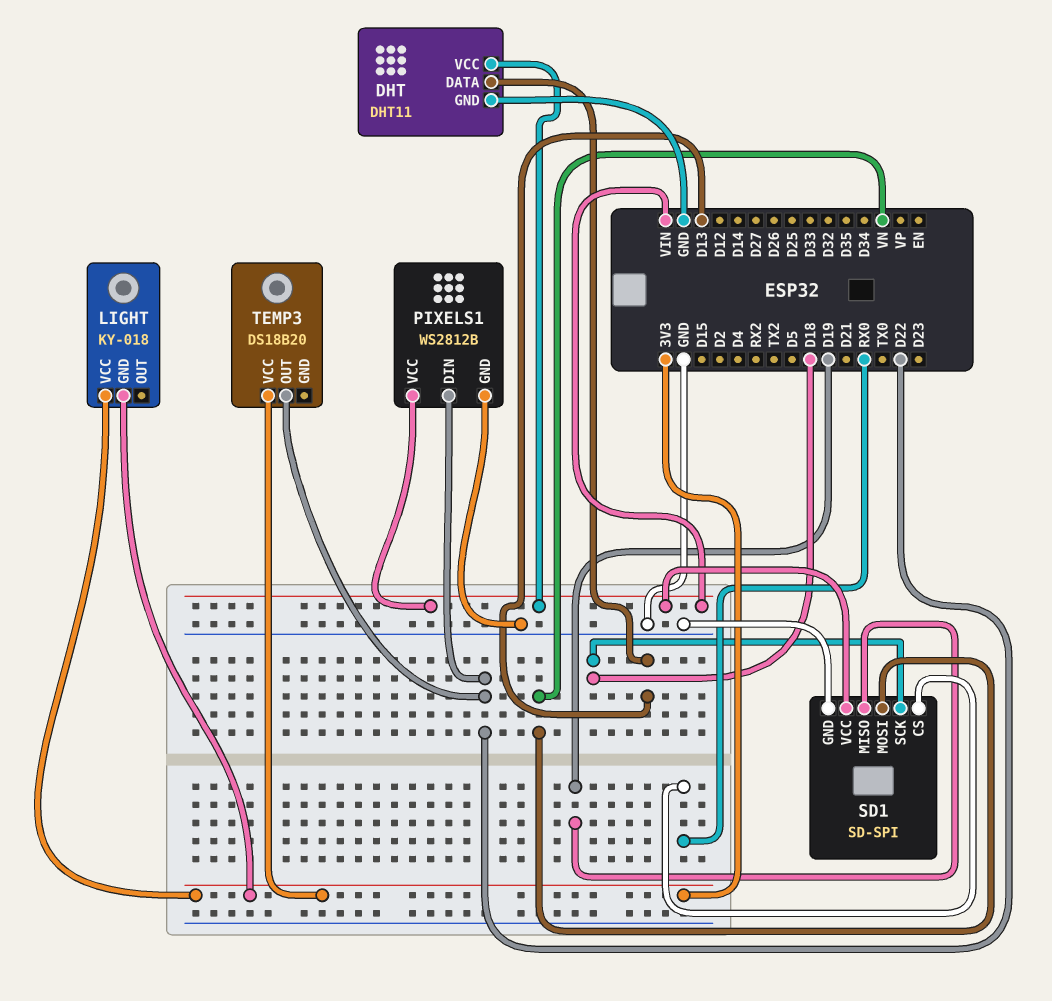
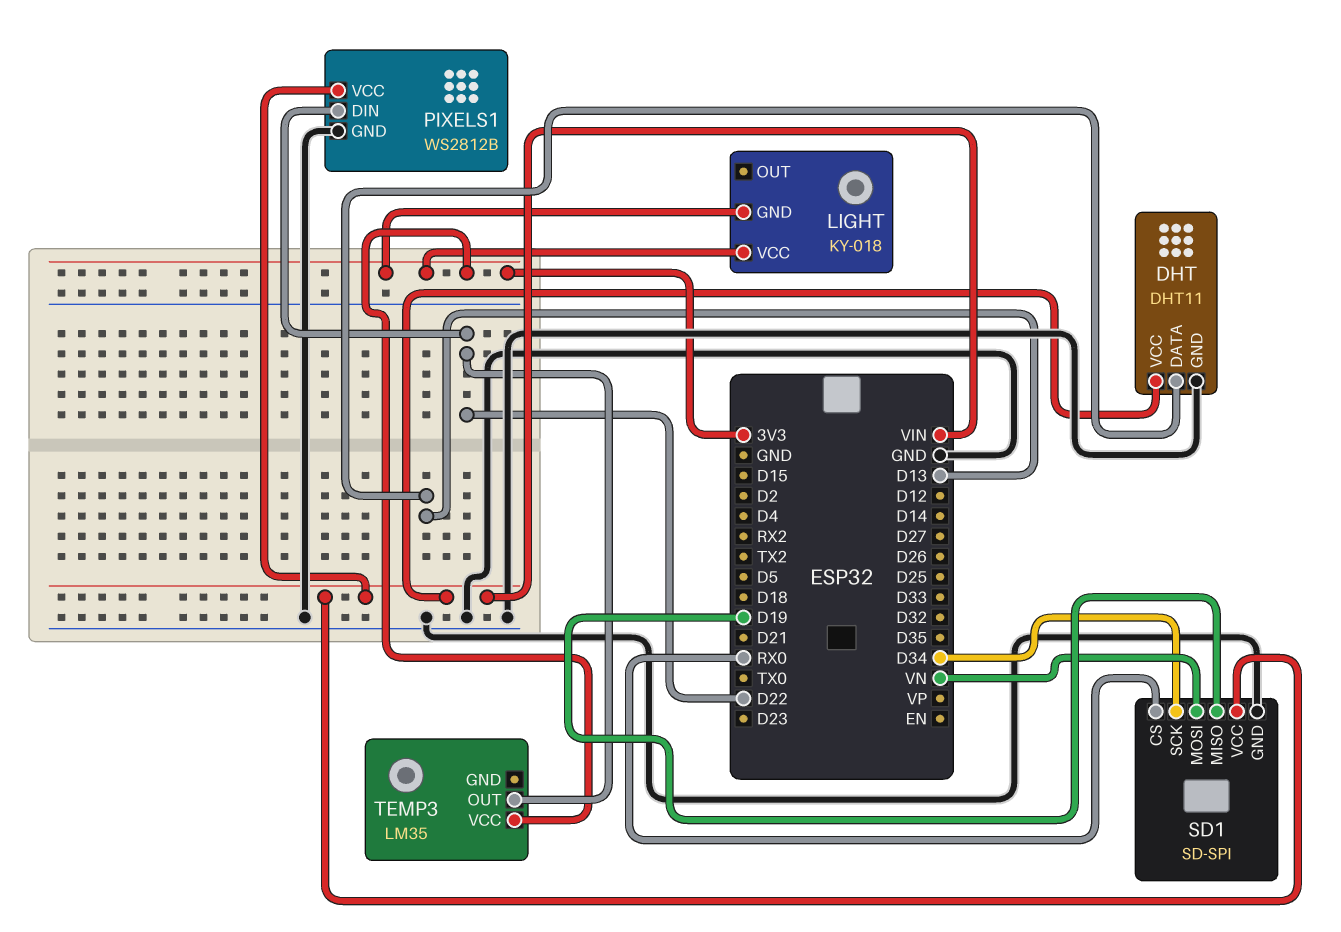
SD1 pin SCK: D18 -> D34
TEMP3: DS18B20 -> LM35

